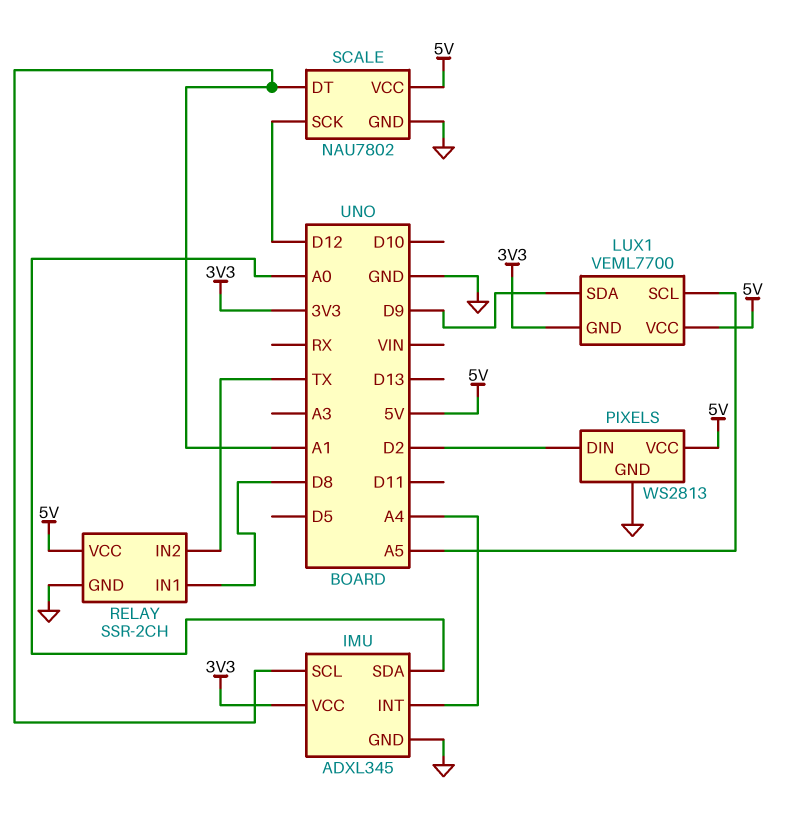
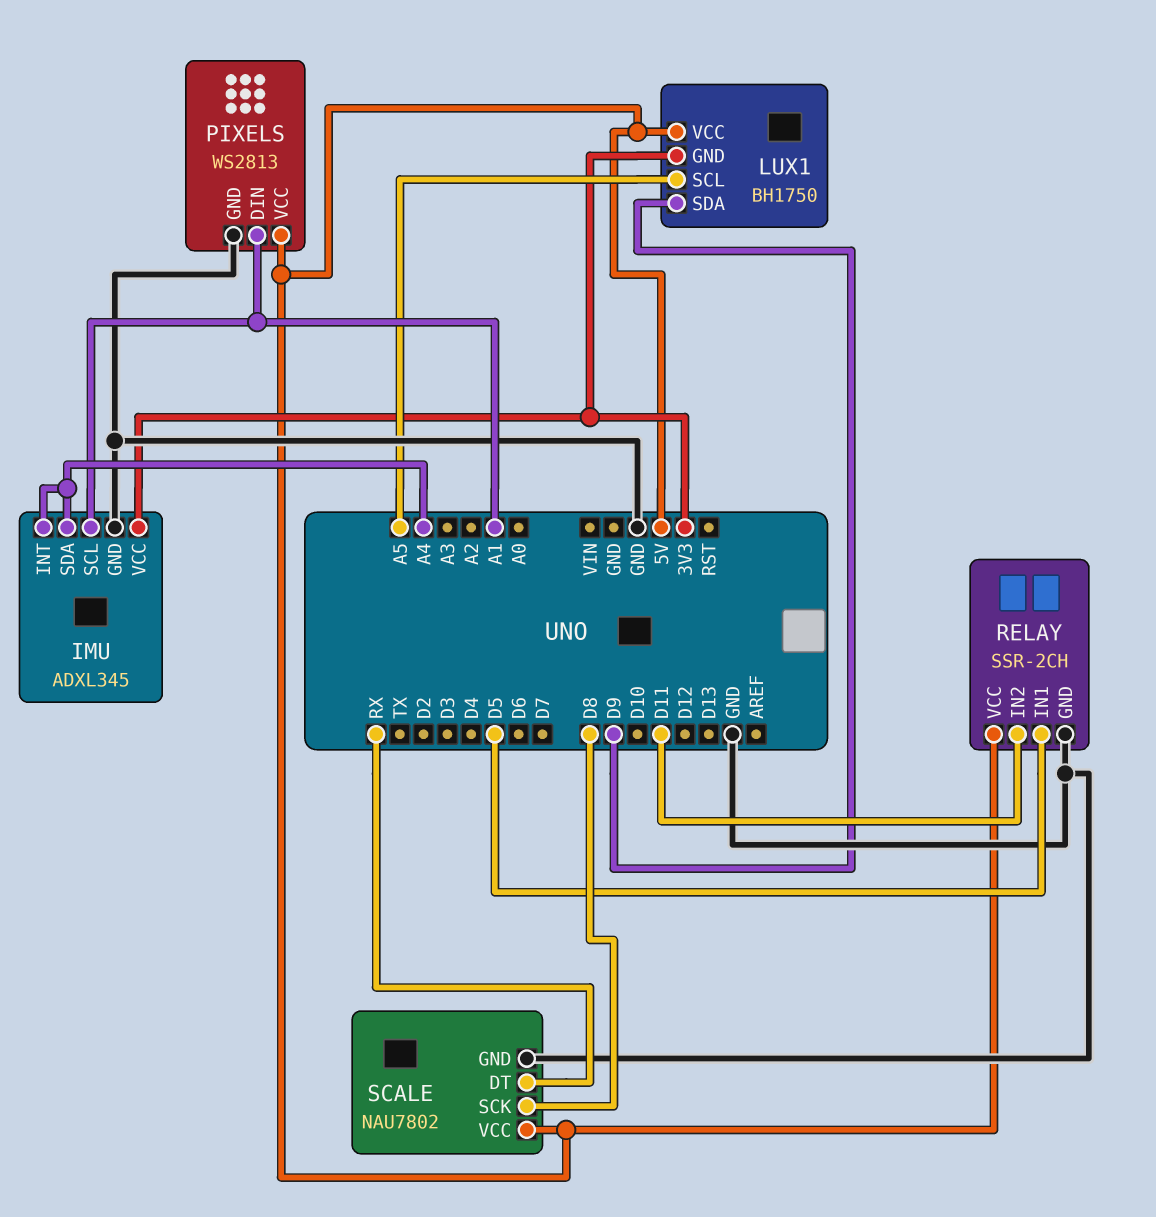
IMU pin SDA: A0 -> A4
LUX1: VEML7700 -> BH1750
PIXELS pin DIN: D2 -> A1
RELAY pin IN1: D8 -> D5
RELAY pin IN2: TX -> D11
SCALE pin DT: A1 -> RX
SCALE pin SCK: D12 -> D8

